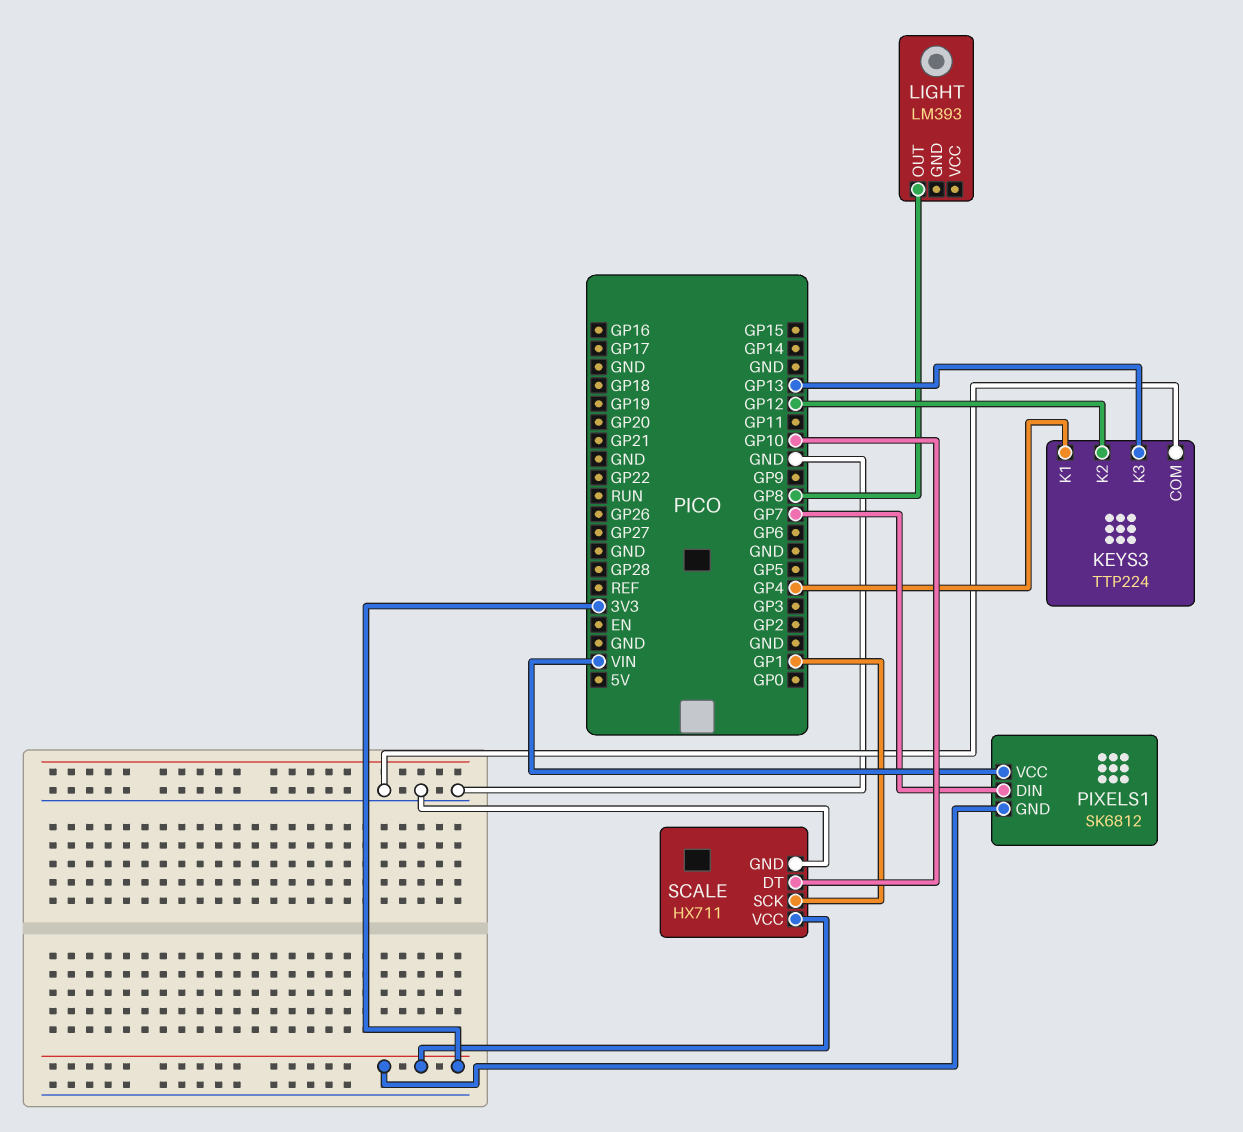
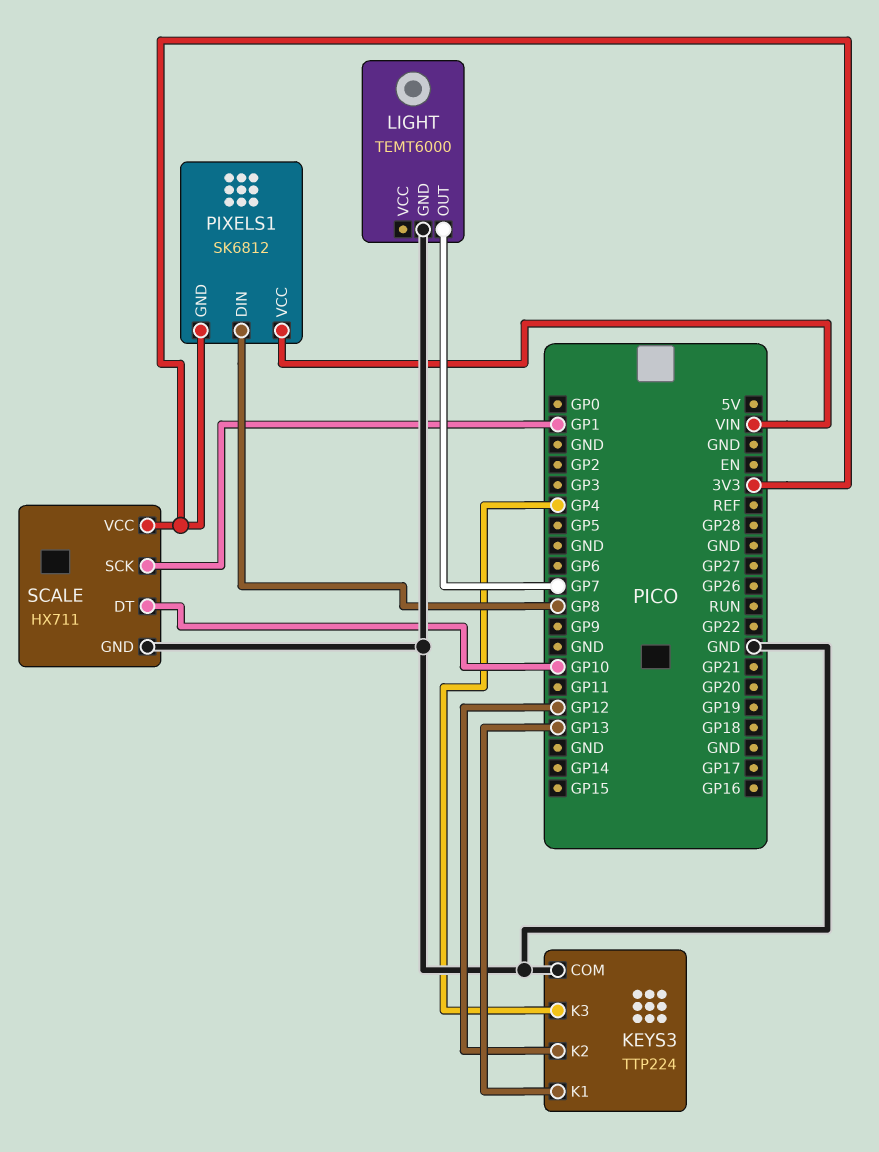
KEYS3 pin K1: GP4 -> GP13
KEYS3 pin K3: GP13 -> GP4
LIGHT: LM393 -> TEMT6000
LIGHT pin GND: none -> GND
LIGHT pin OUT: GP8 -> GP7
PIXELS1 pin DIN: GP7 -> GP8

